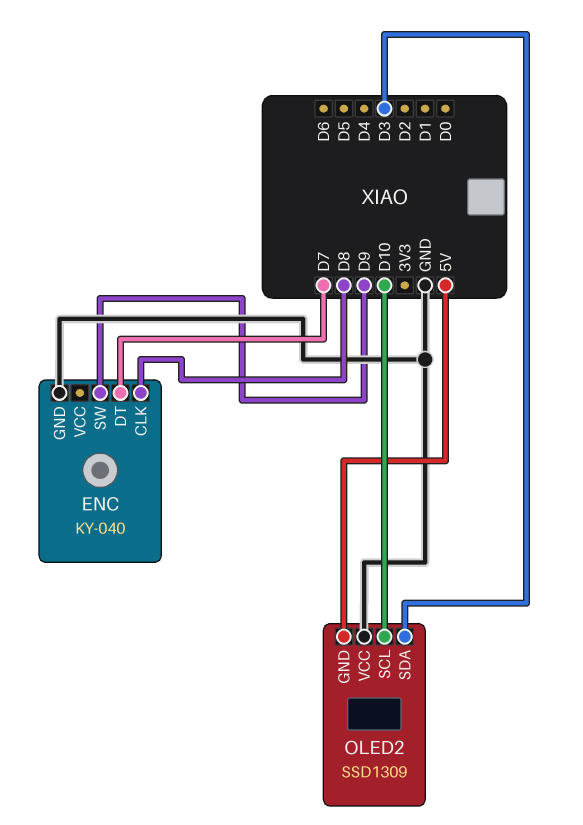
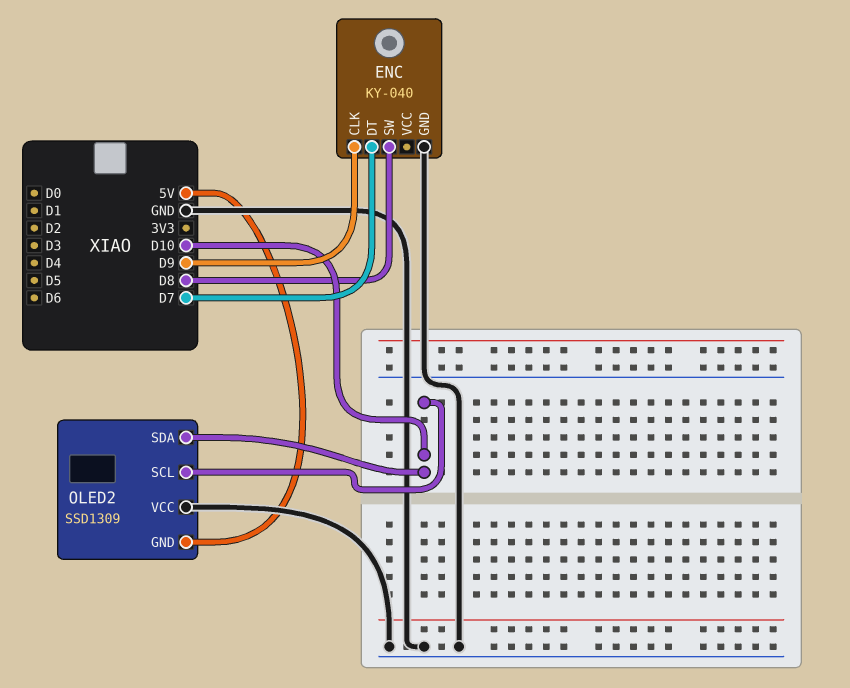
ENC pin CLK: D8 -> D9
ENC pin SW: D9 -> D8
OLED2 pin SDA: D3 -> D10

